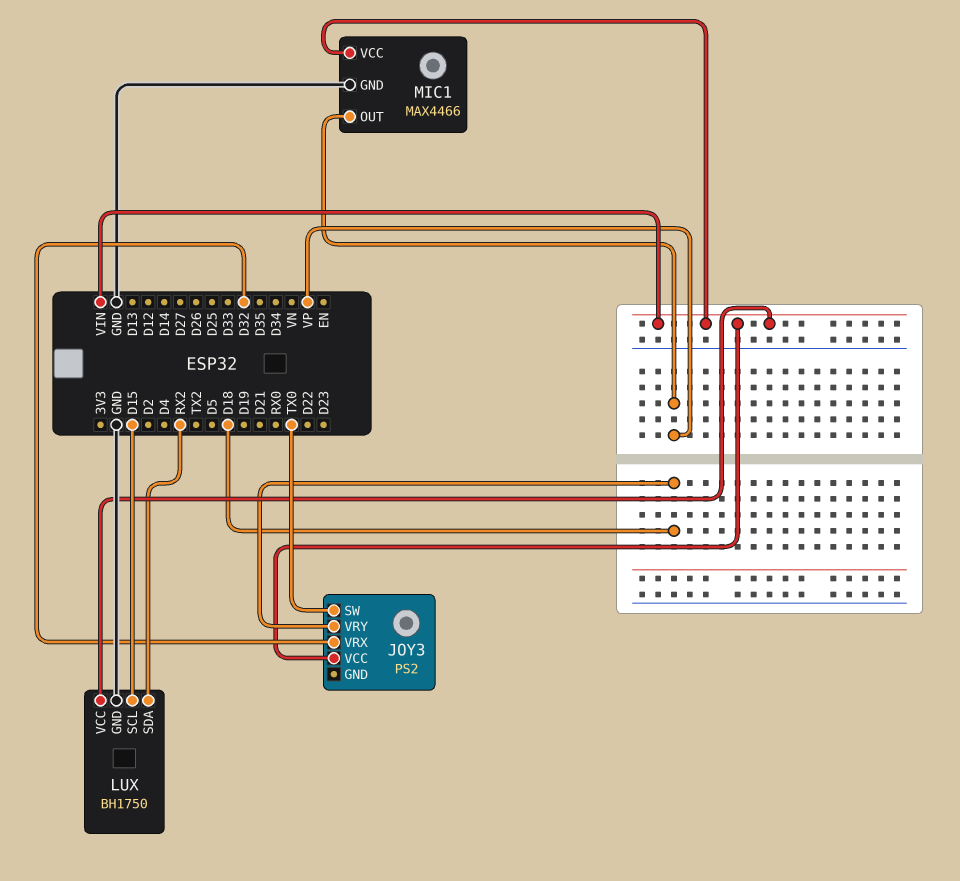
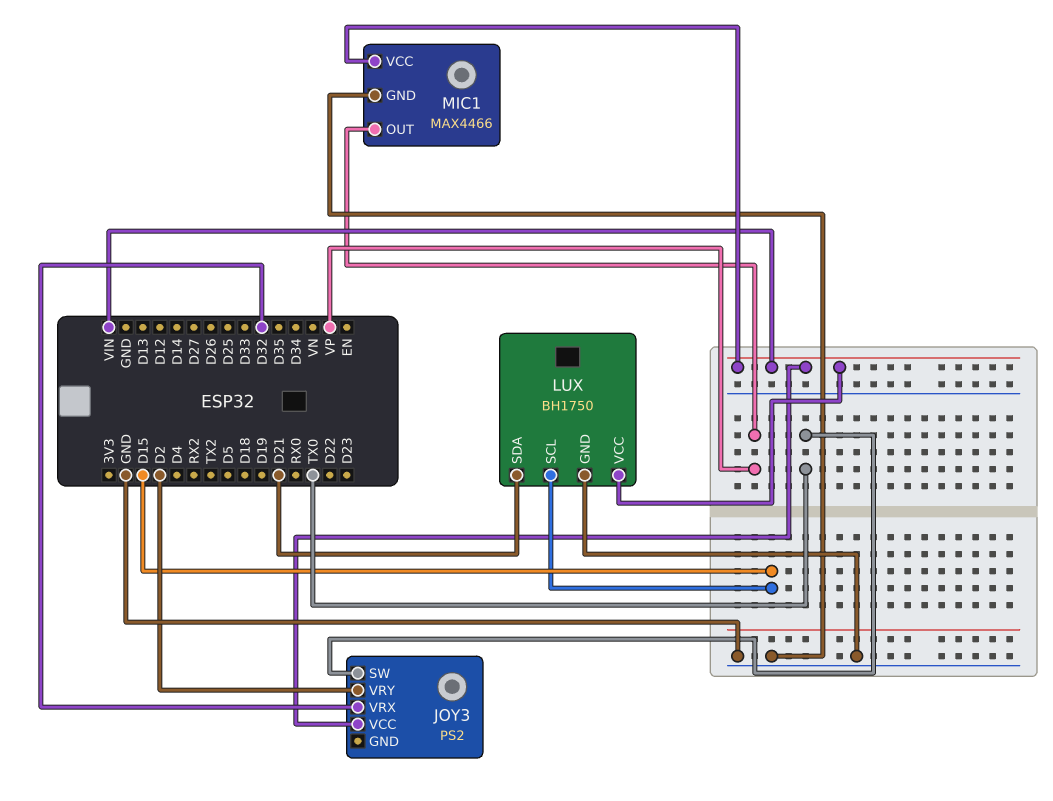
JOY3 pin VRY: D18 -> D2
LUX pin SDA: RX2 -> D21

